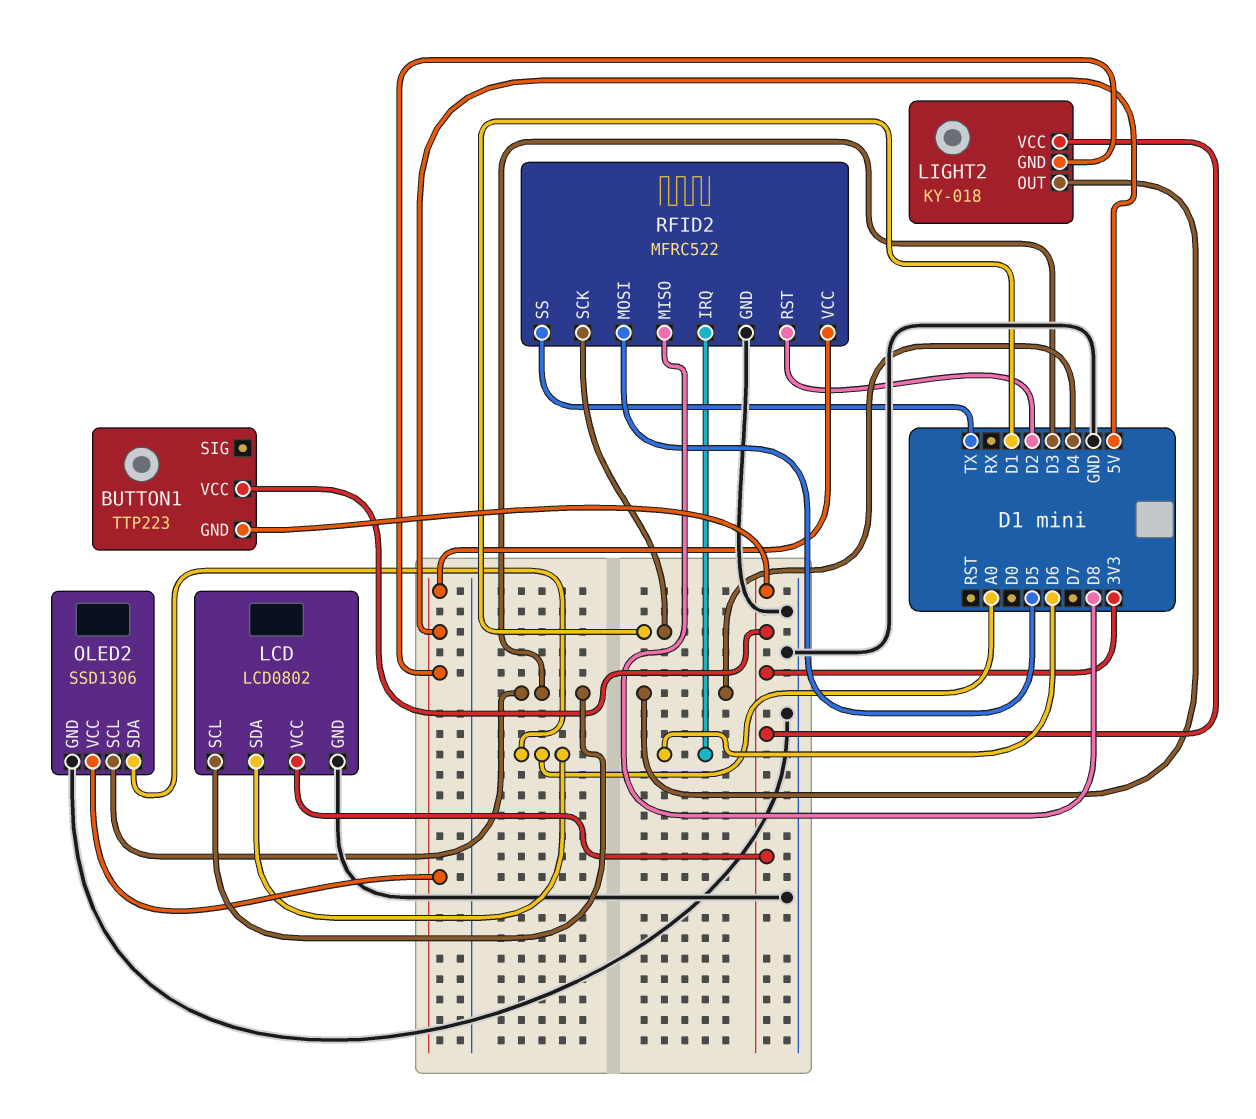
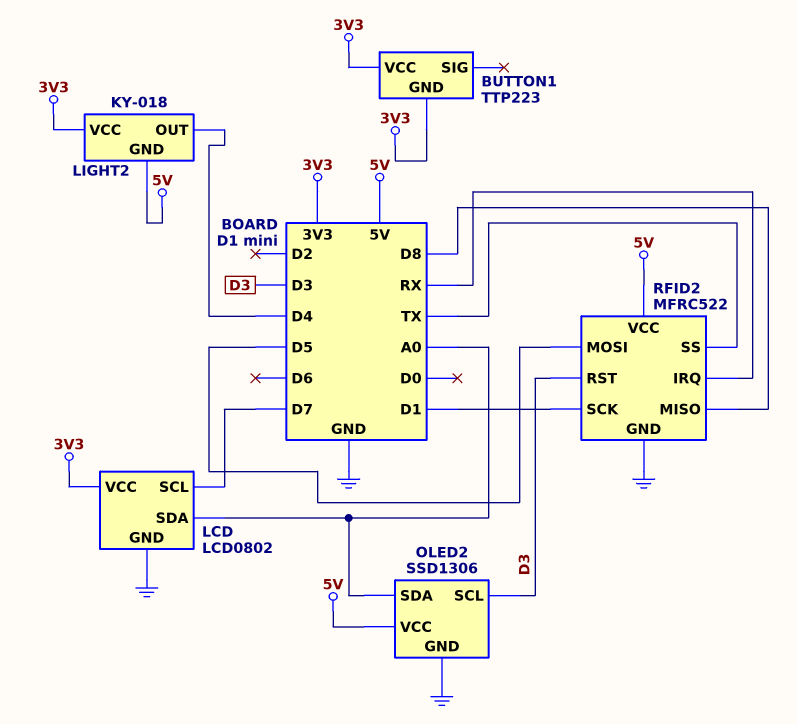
LCD pin SCL: D3 -> D7
RFID2 pin IRQ: D6 -> RX
RFID2 pin RST: D2 -> D3

